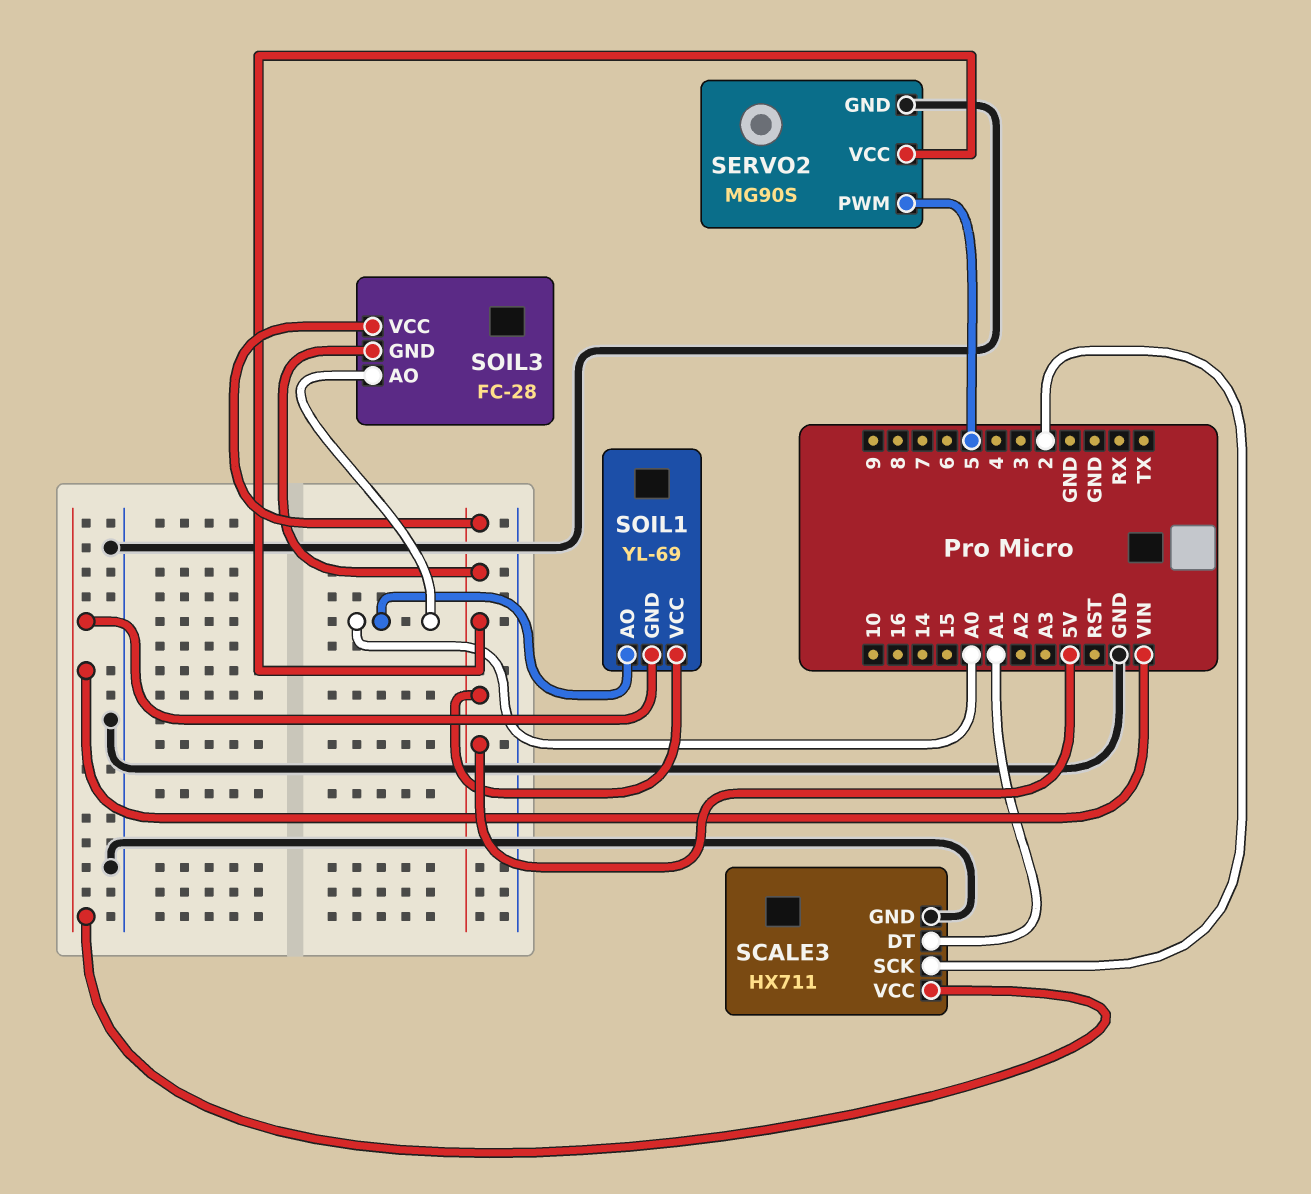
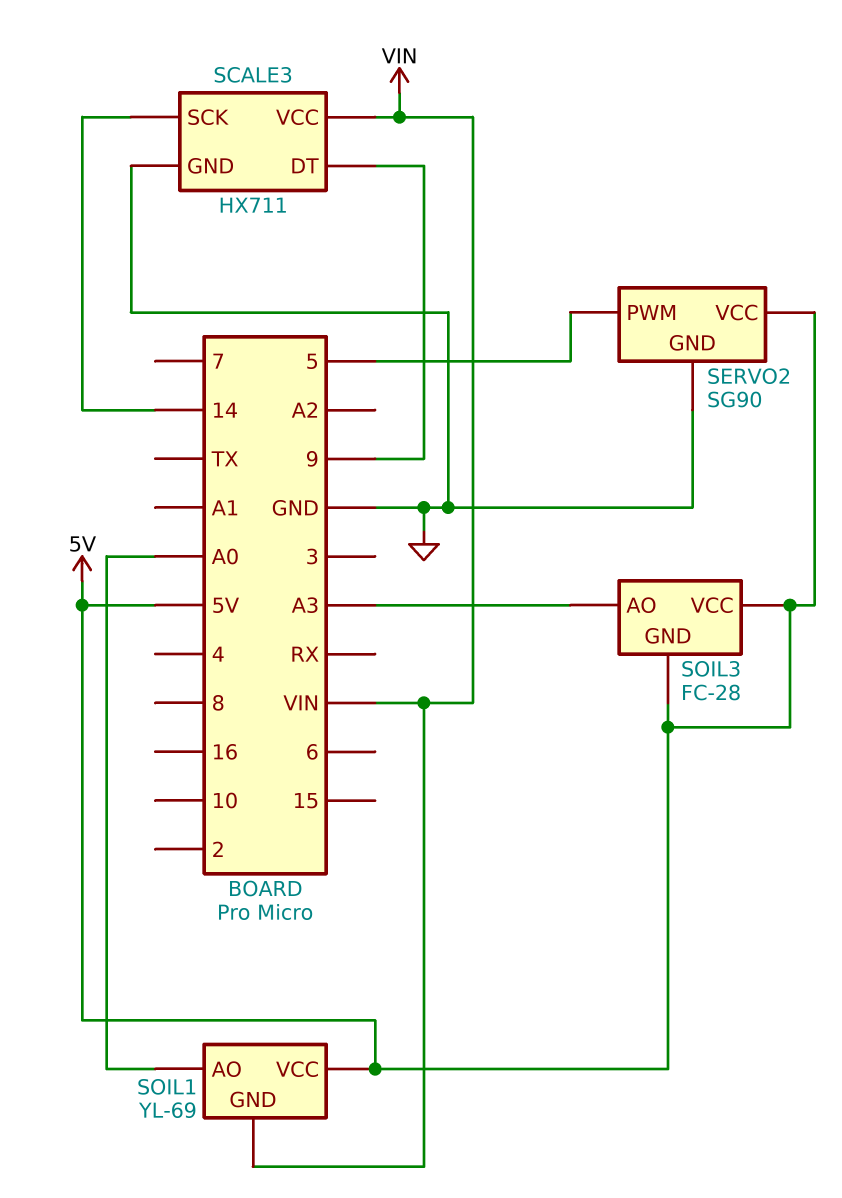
SCALE3 pin DT: A1 -> 9
SCALE3 pin SCK: 2 -> 14
SERVO2: MG90S -> SG90
SOIL3 pin AO: A0 -> A3

